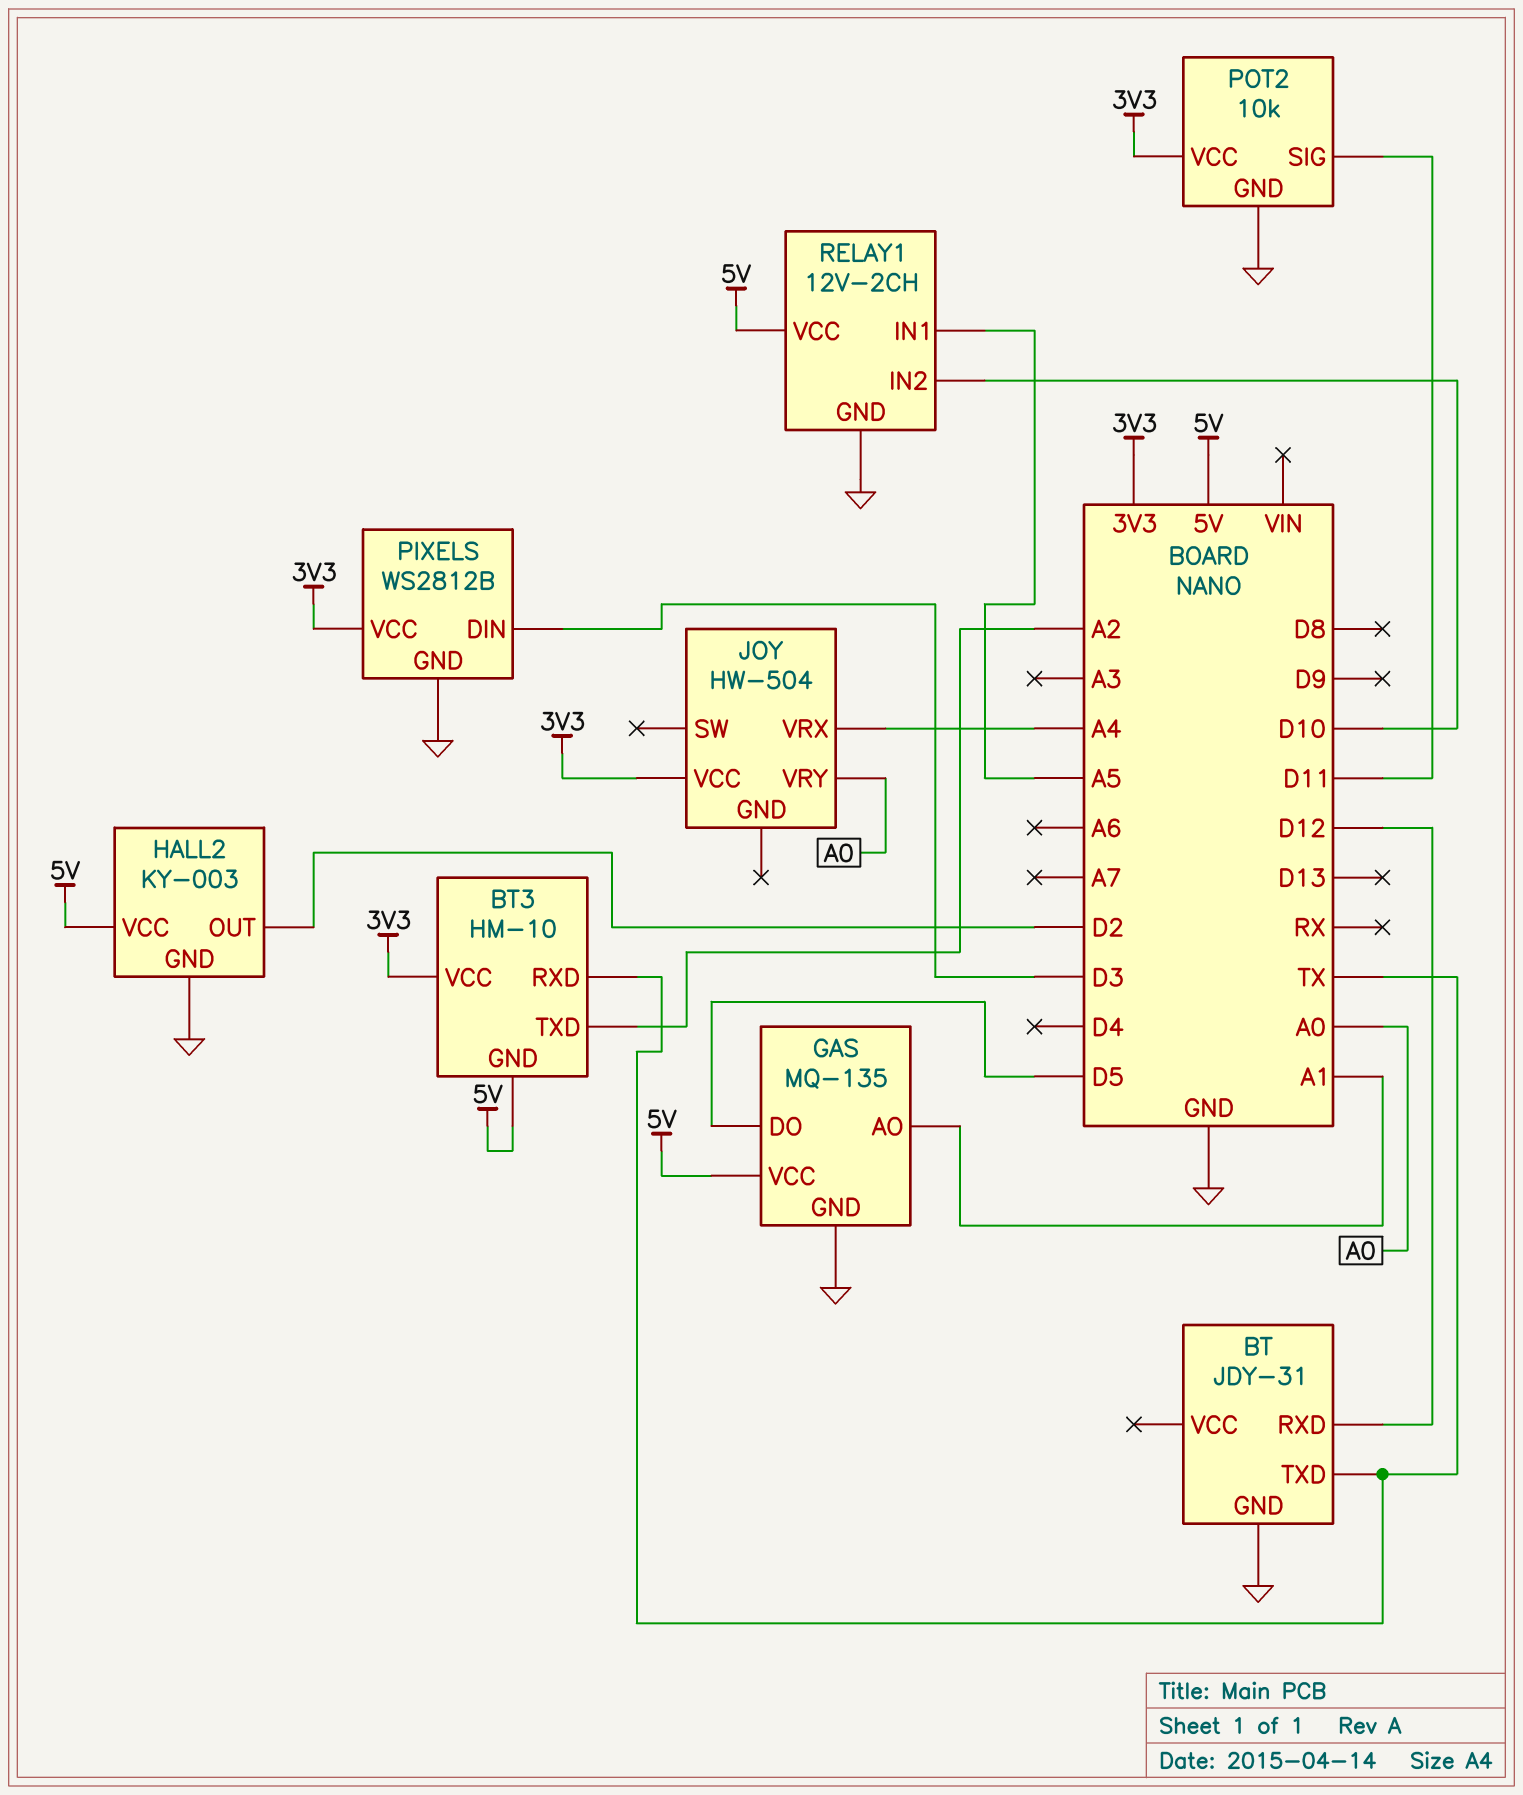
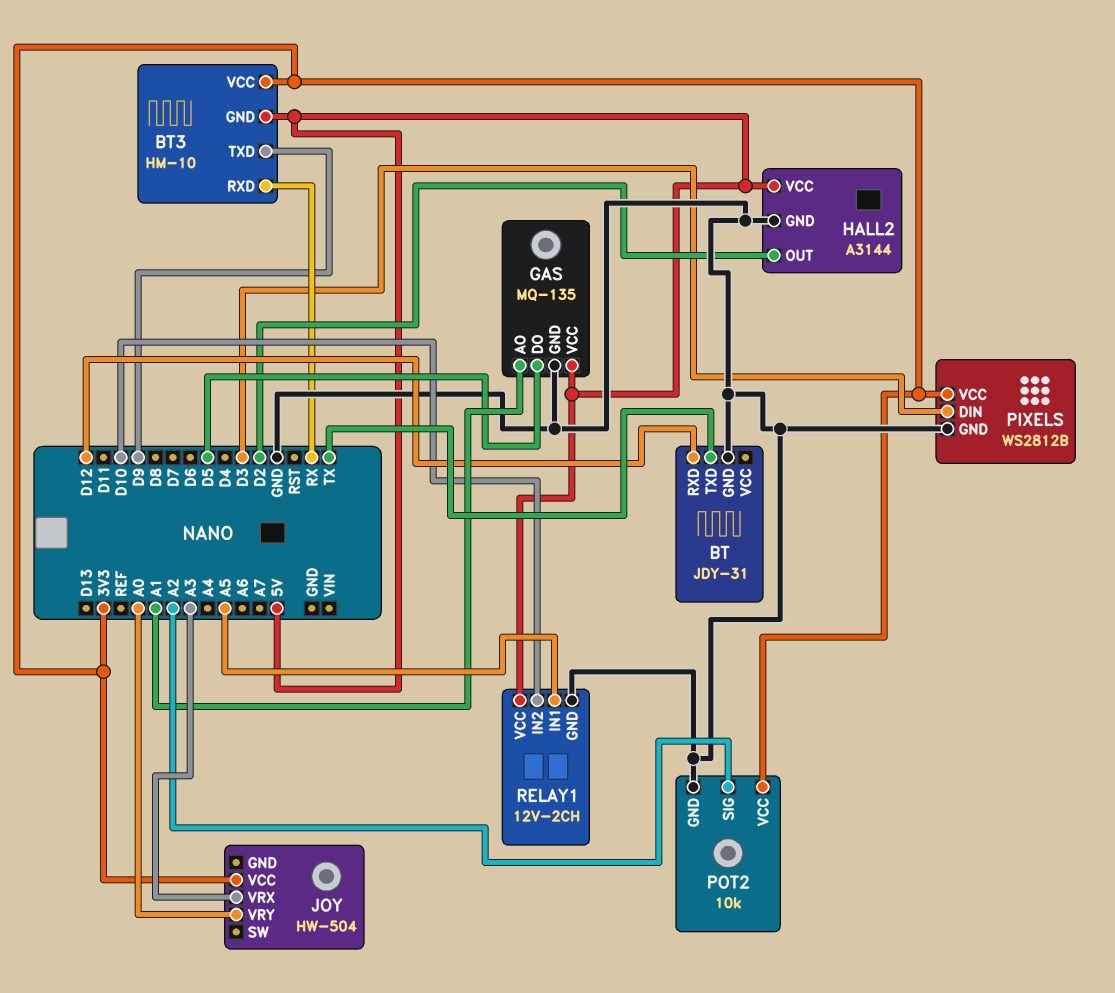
BT3 pin RXD: TX -> RX
BT3 pin TXD: A2 -> D9
HALL2: KY-003 -> A3144
JOY pin VRX: A4 -> A3
POT2 pin SIG: D11 -> A2

